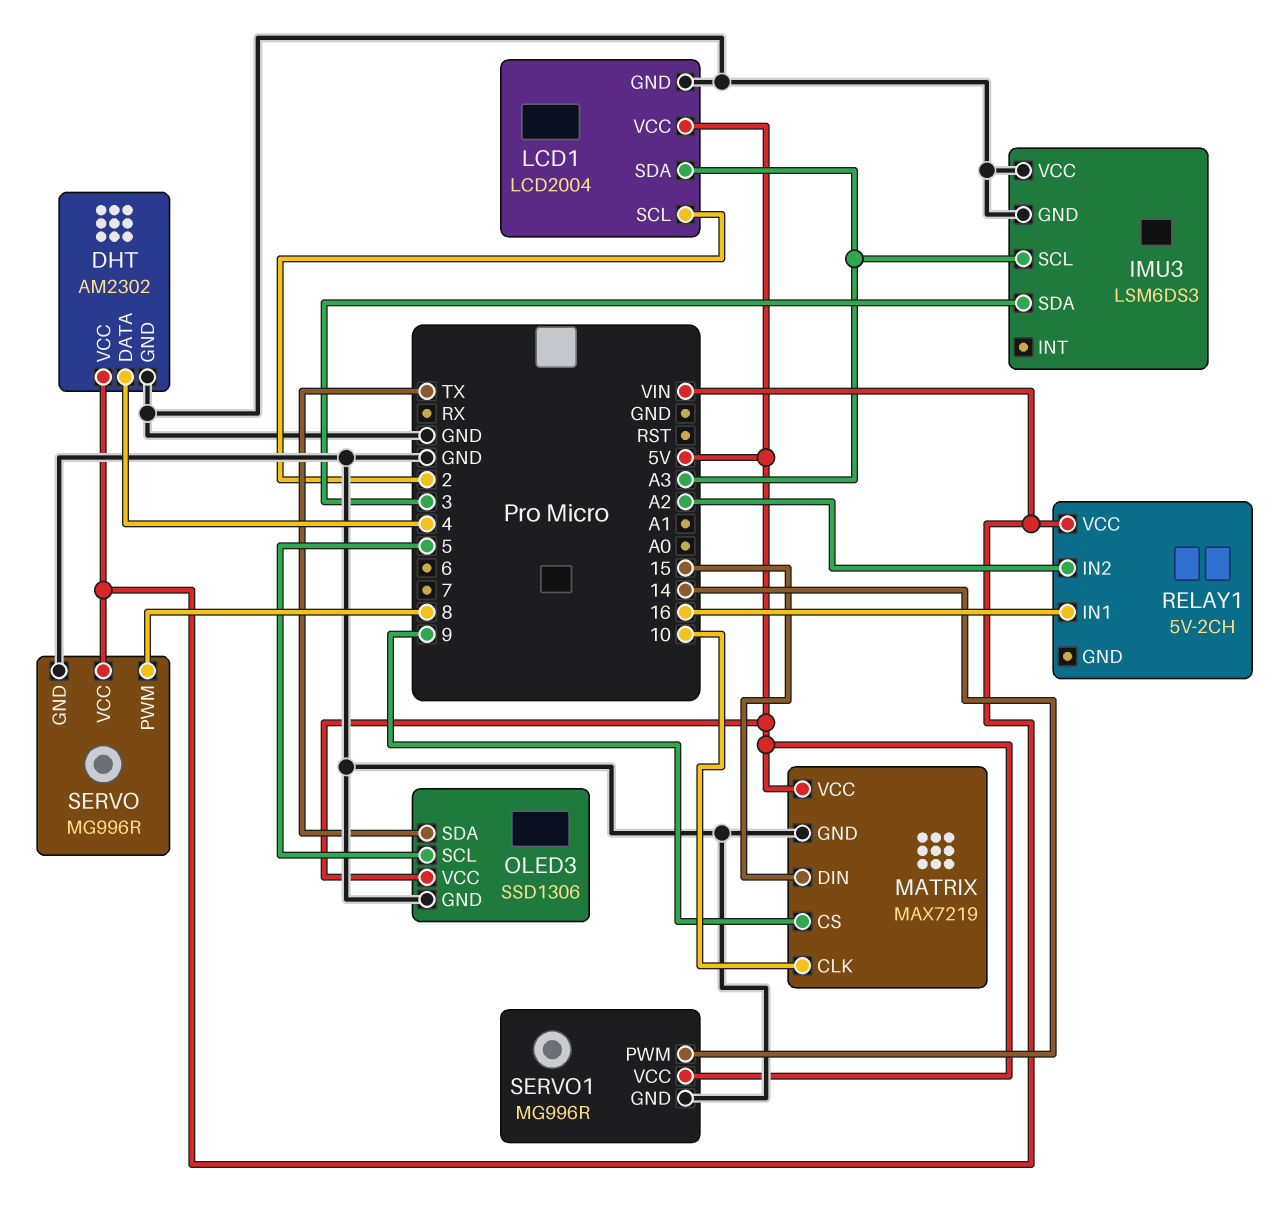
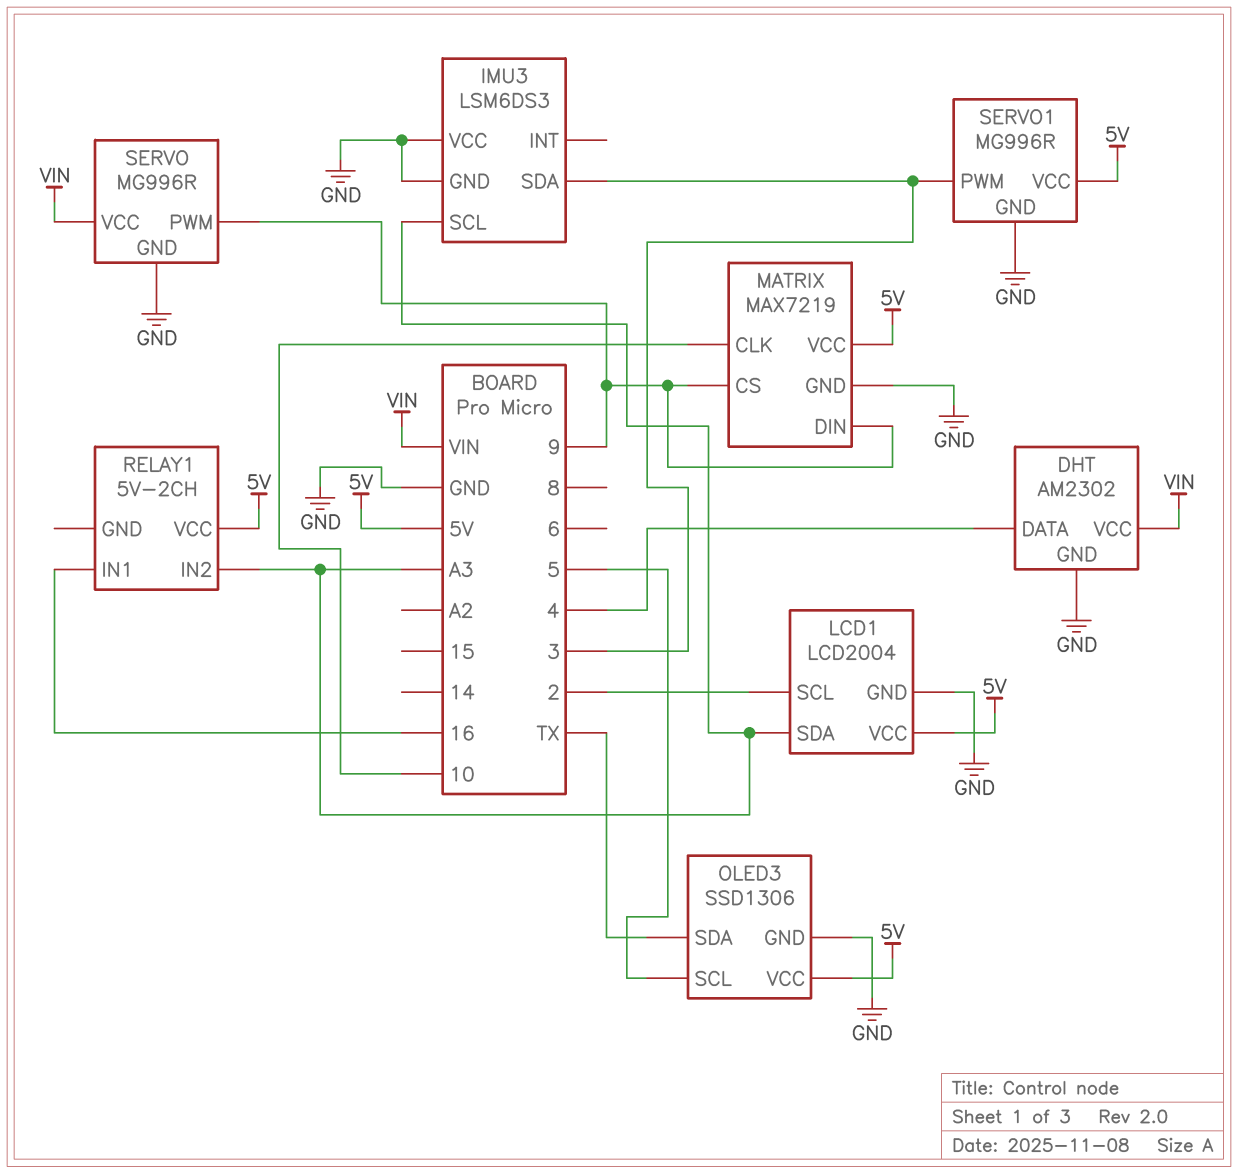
MATRIX pin DIN: 15 -> 9
RELAY1 pin IN2: A2 -> A3
RELAY1 pin VCC: VIN -> 5V
SERVO pin PWM: 8 -> 9
SERVO1 pin PWM: 14 -> 3

